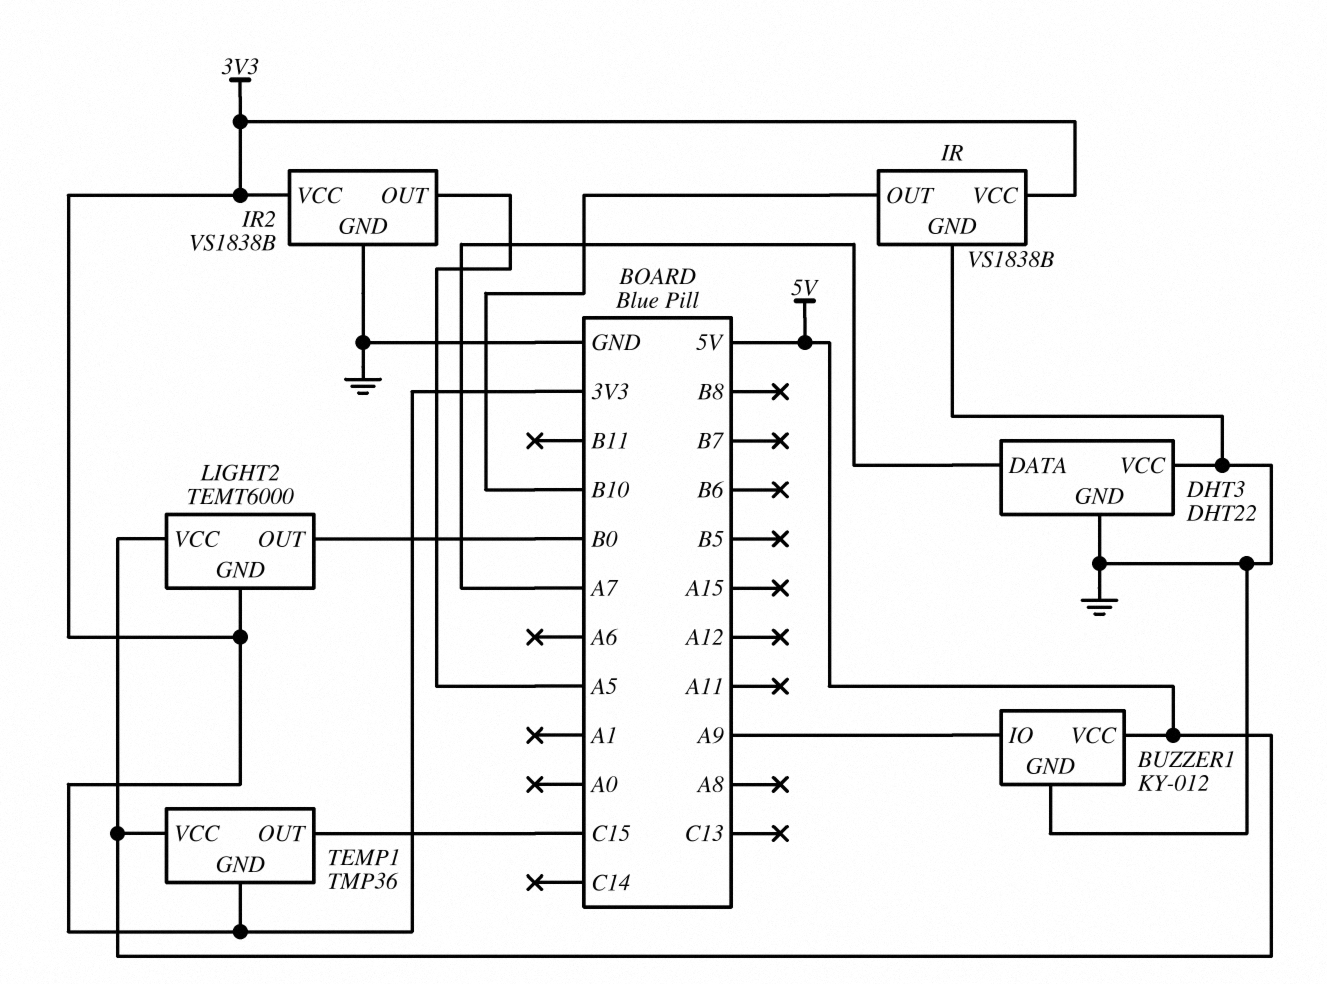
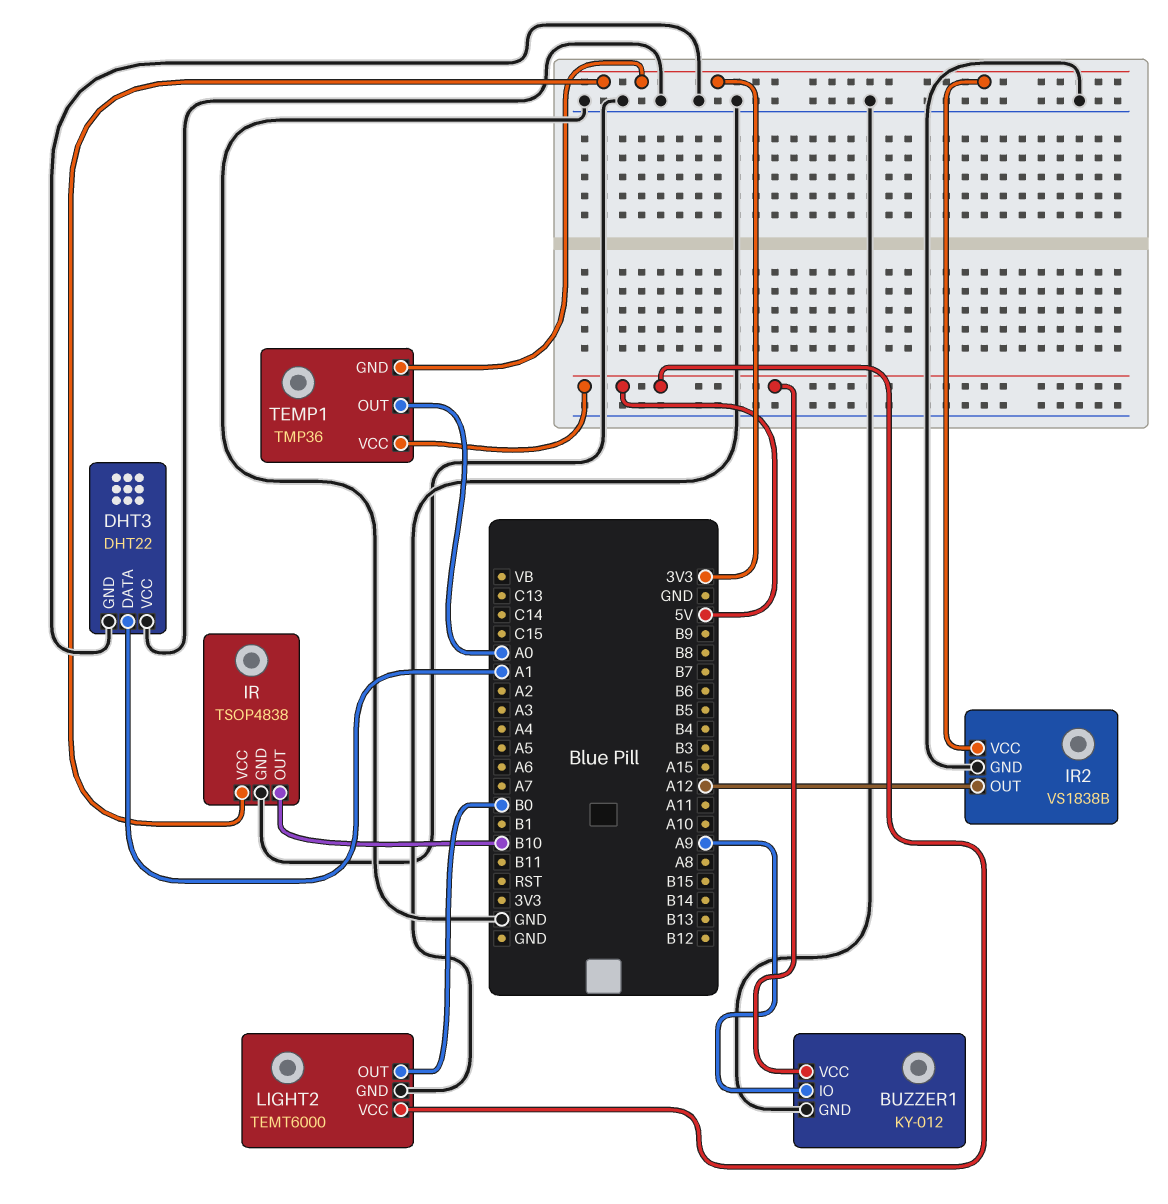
DHT3 pin DATA: A7 -> A1
IR: VS1838B -> TSOP4838
IR2 pin OUT: A5 -> A12
LIGHT2 pin GND: 3V3 -> GND
TEMP1 pin OUT: C15 -> A0

